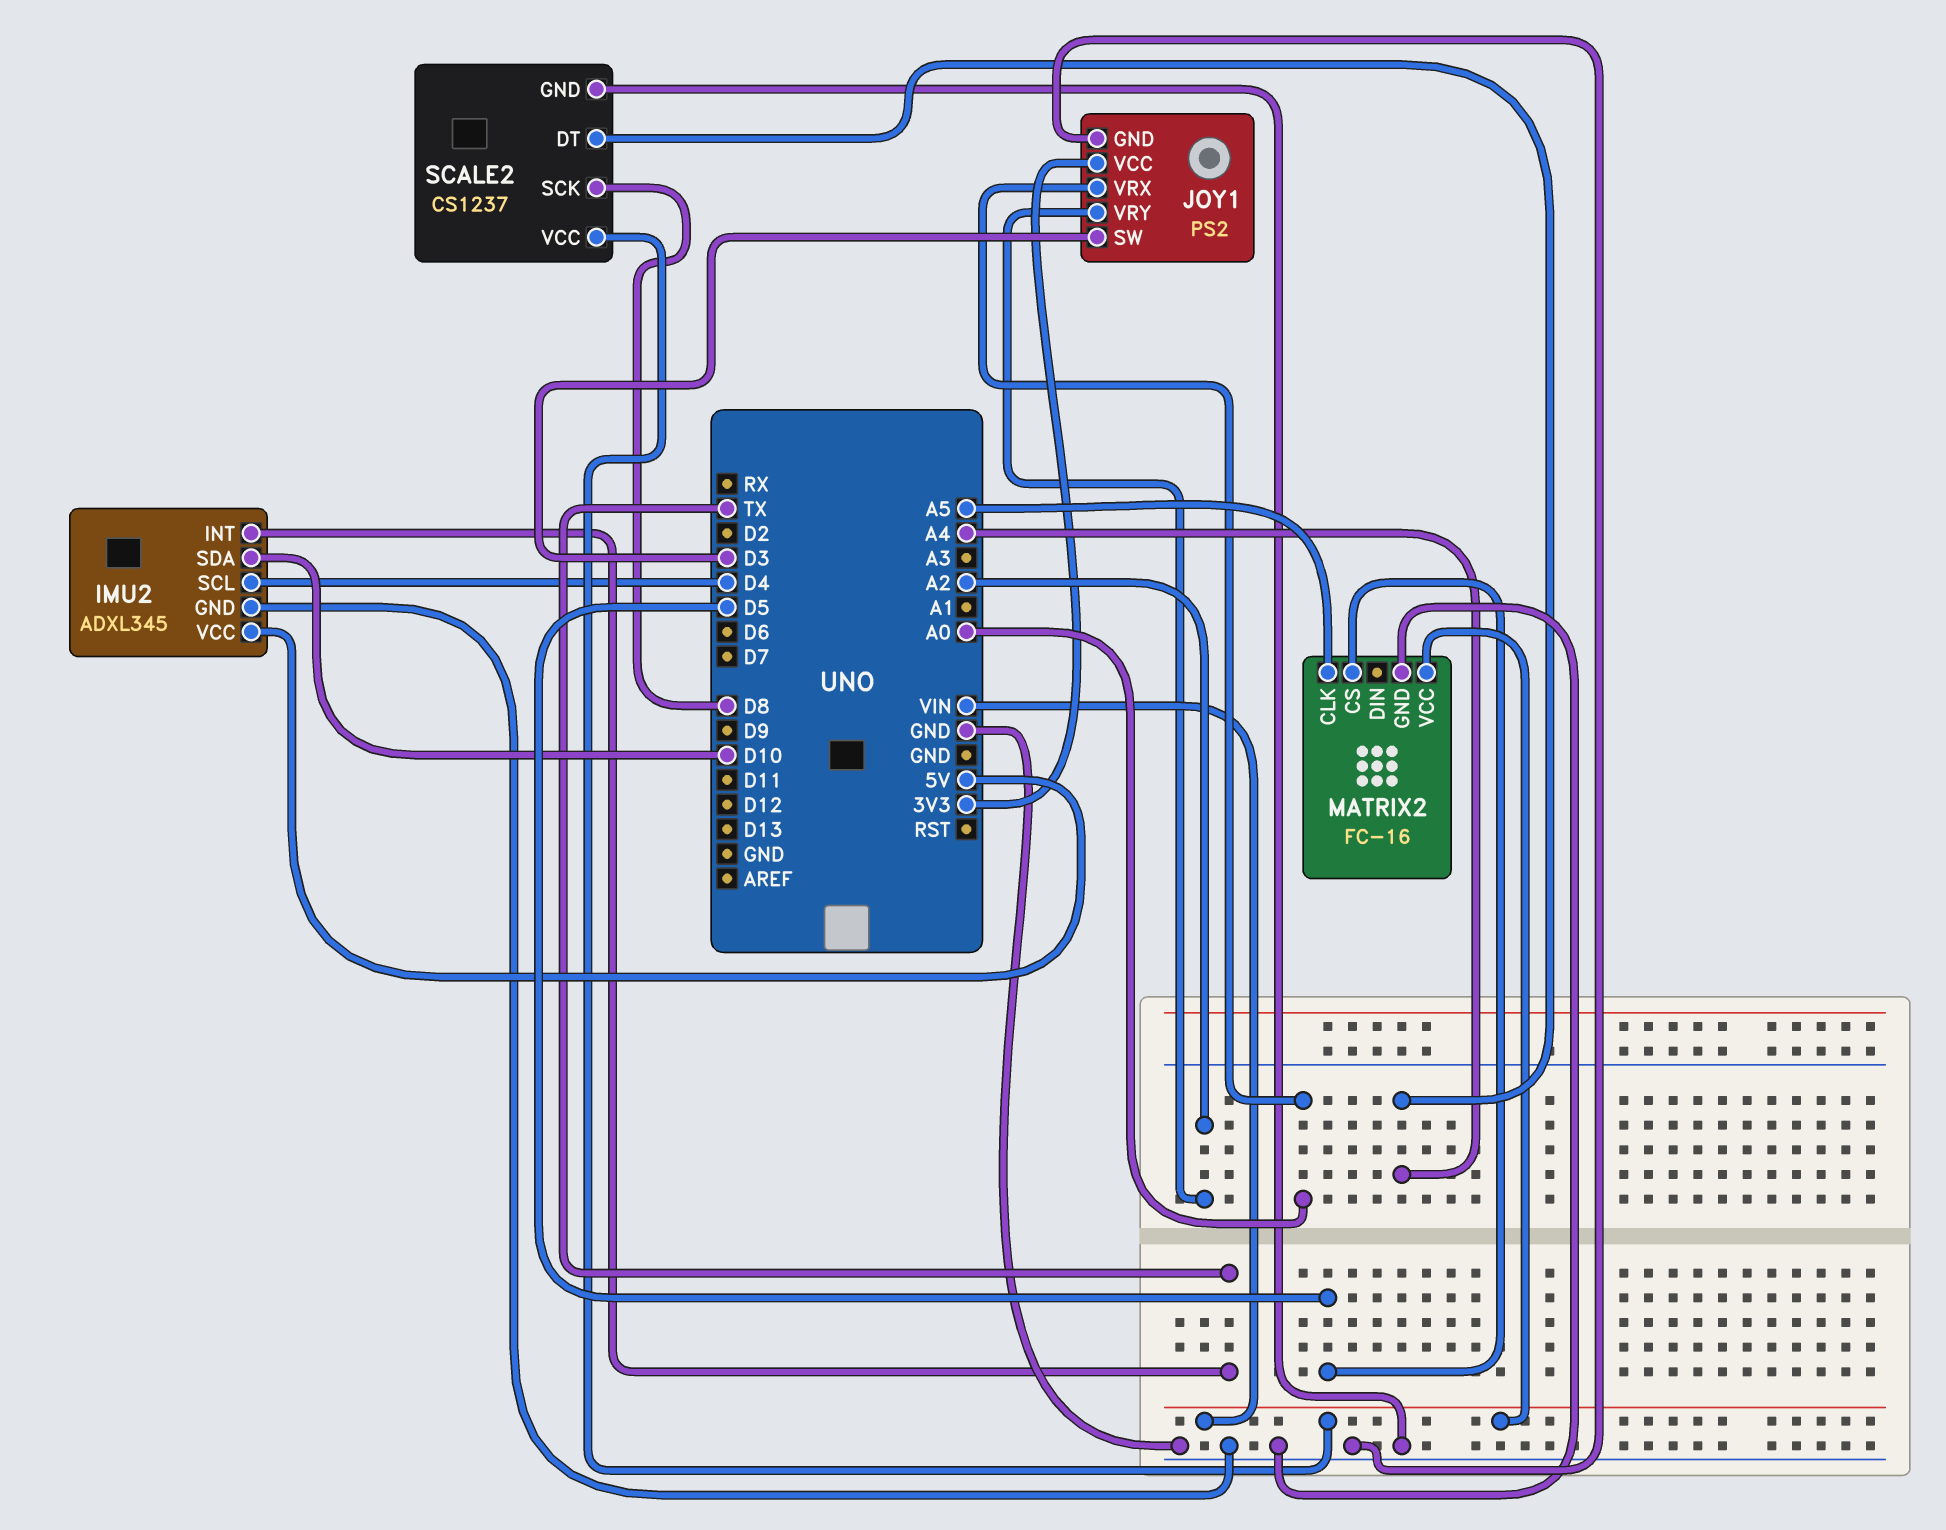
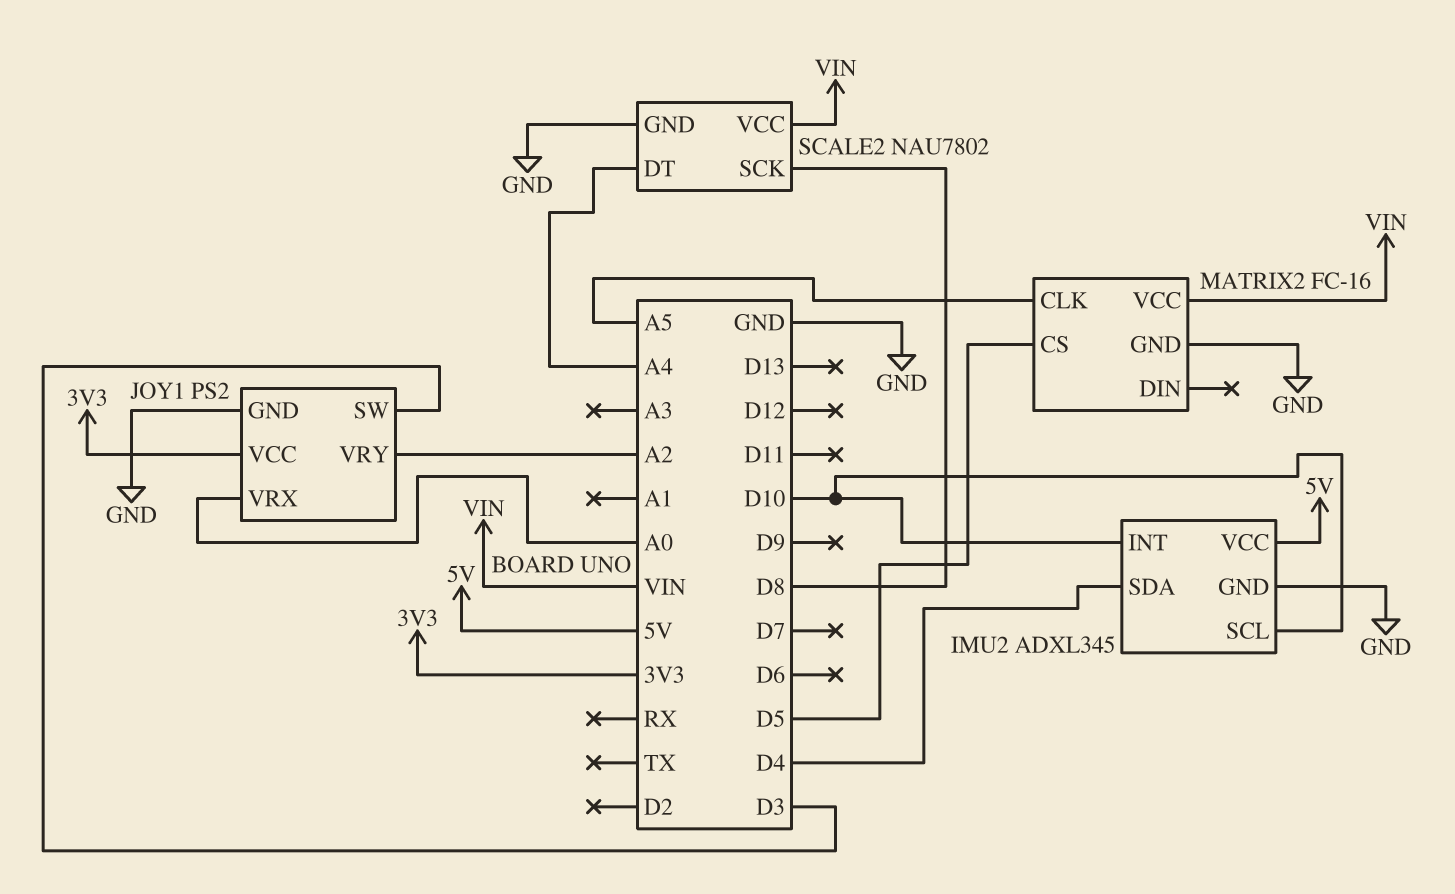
IMU2 pin INT: TX -> D10
IMU2 pin SCL: D4 -> D10
IMU2 pin SDA: D10 -> D4
SCALE2: CS1237 -> NAU7802

